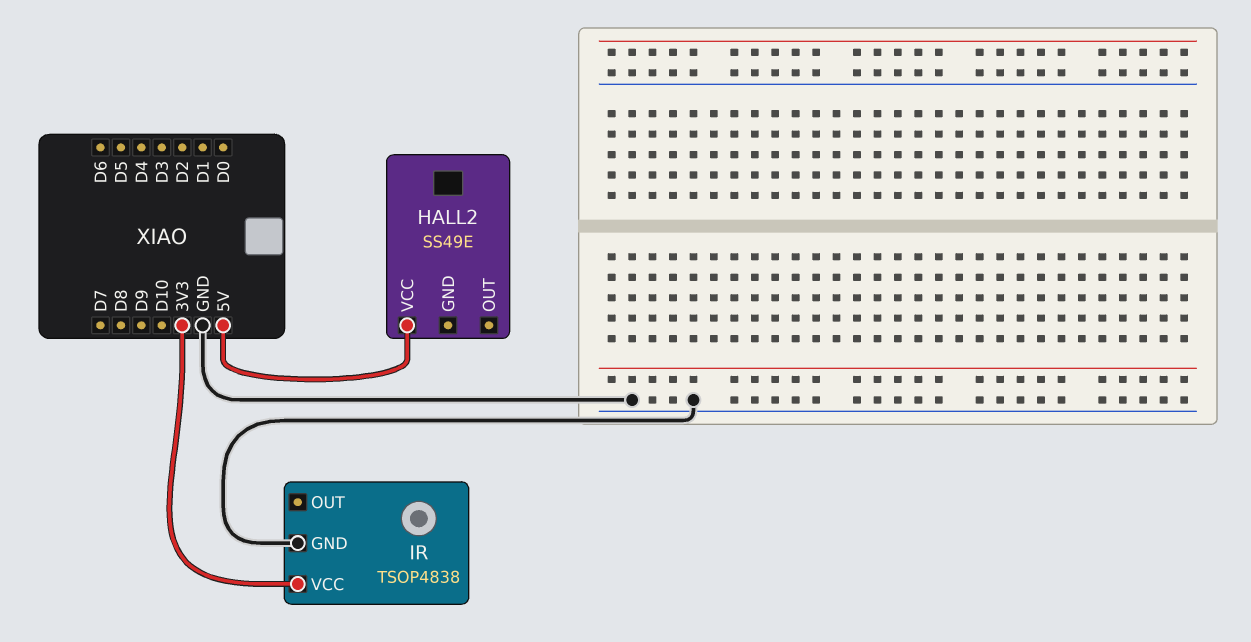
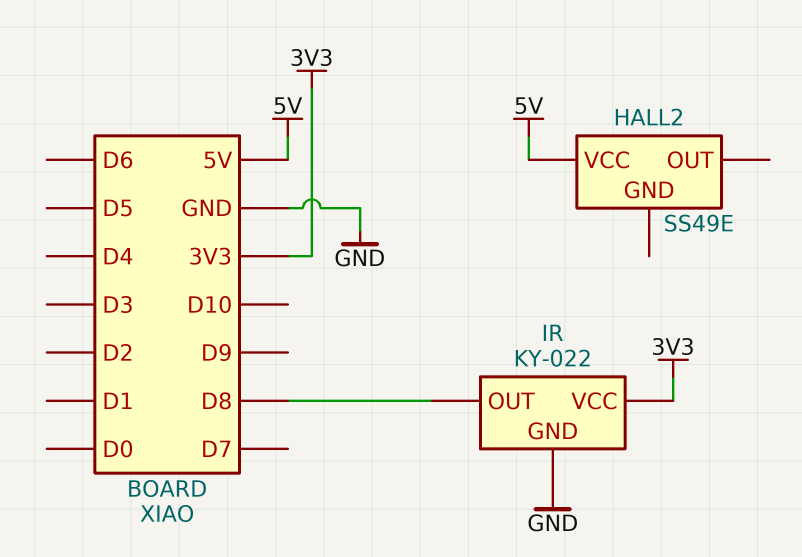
IR: TSOP4838 -> KY-022
IR pin OUT: none -> D8

